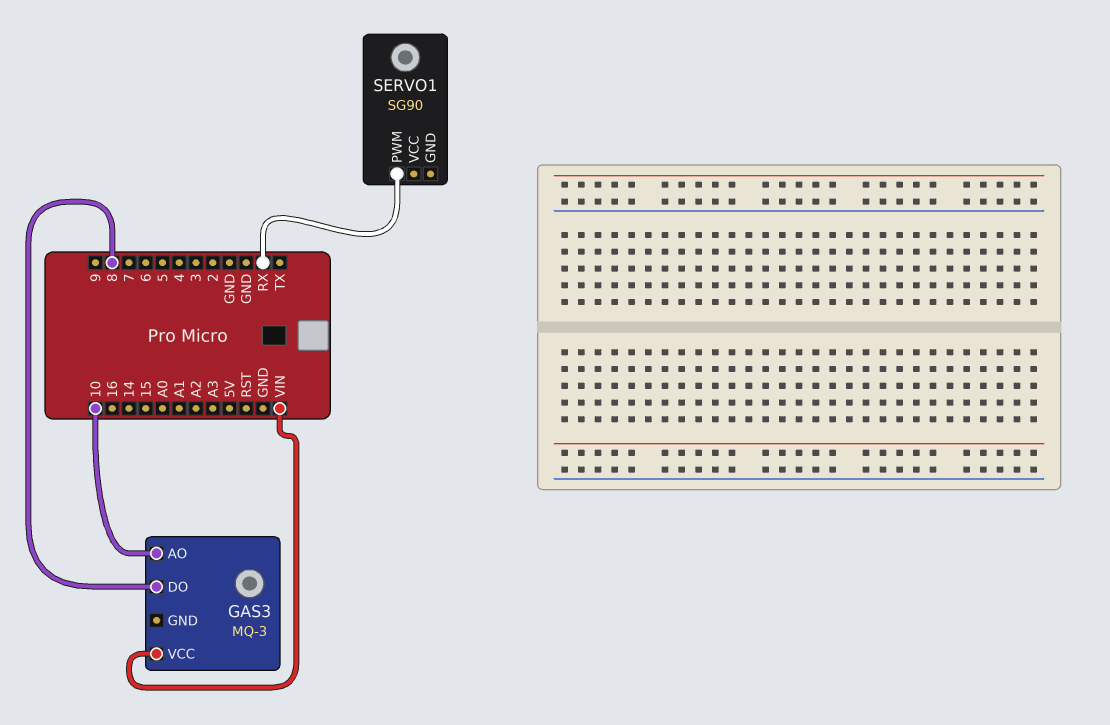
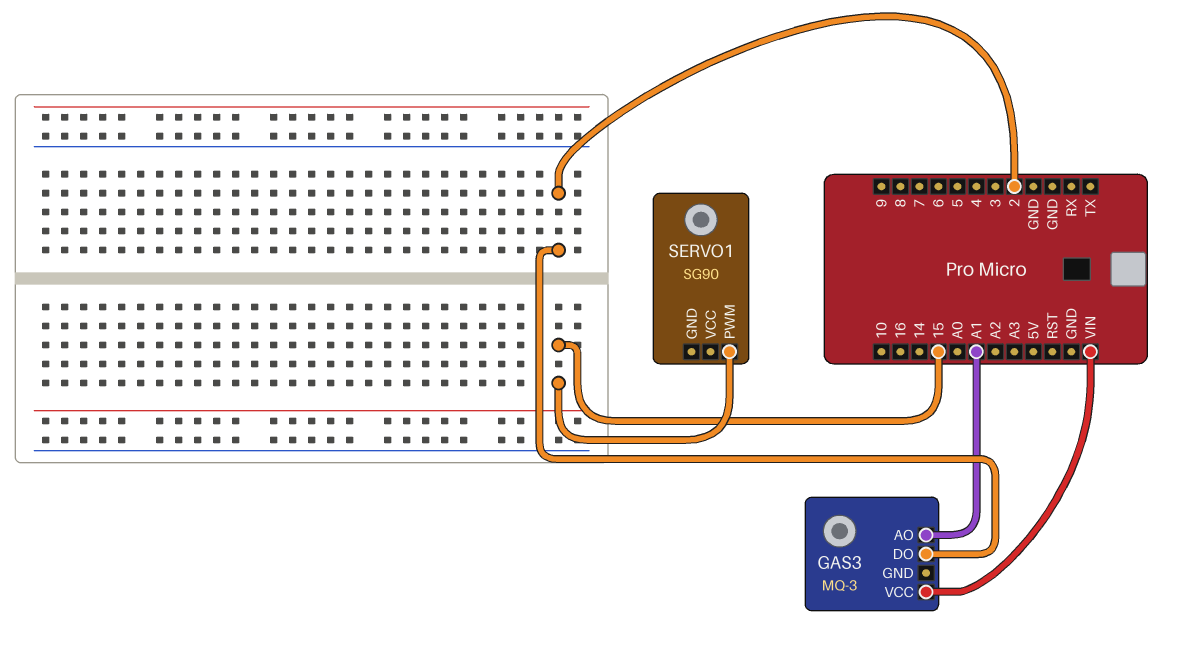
GAS3 pin AO: 10 -> A1
GAS3 pin DO: 8 -> 2
SERVO1 pin PWM: RX -> 15

